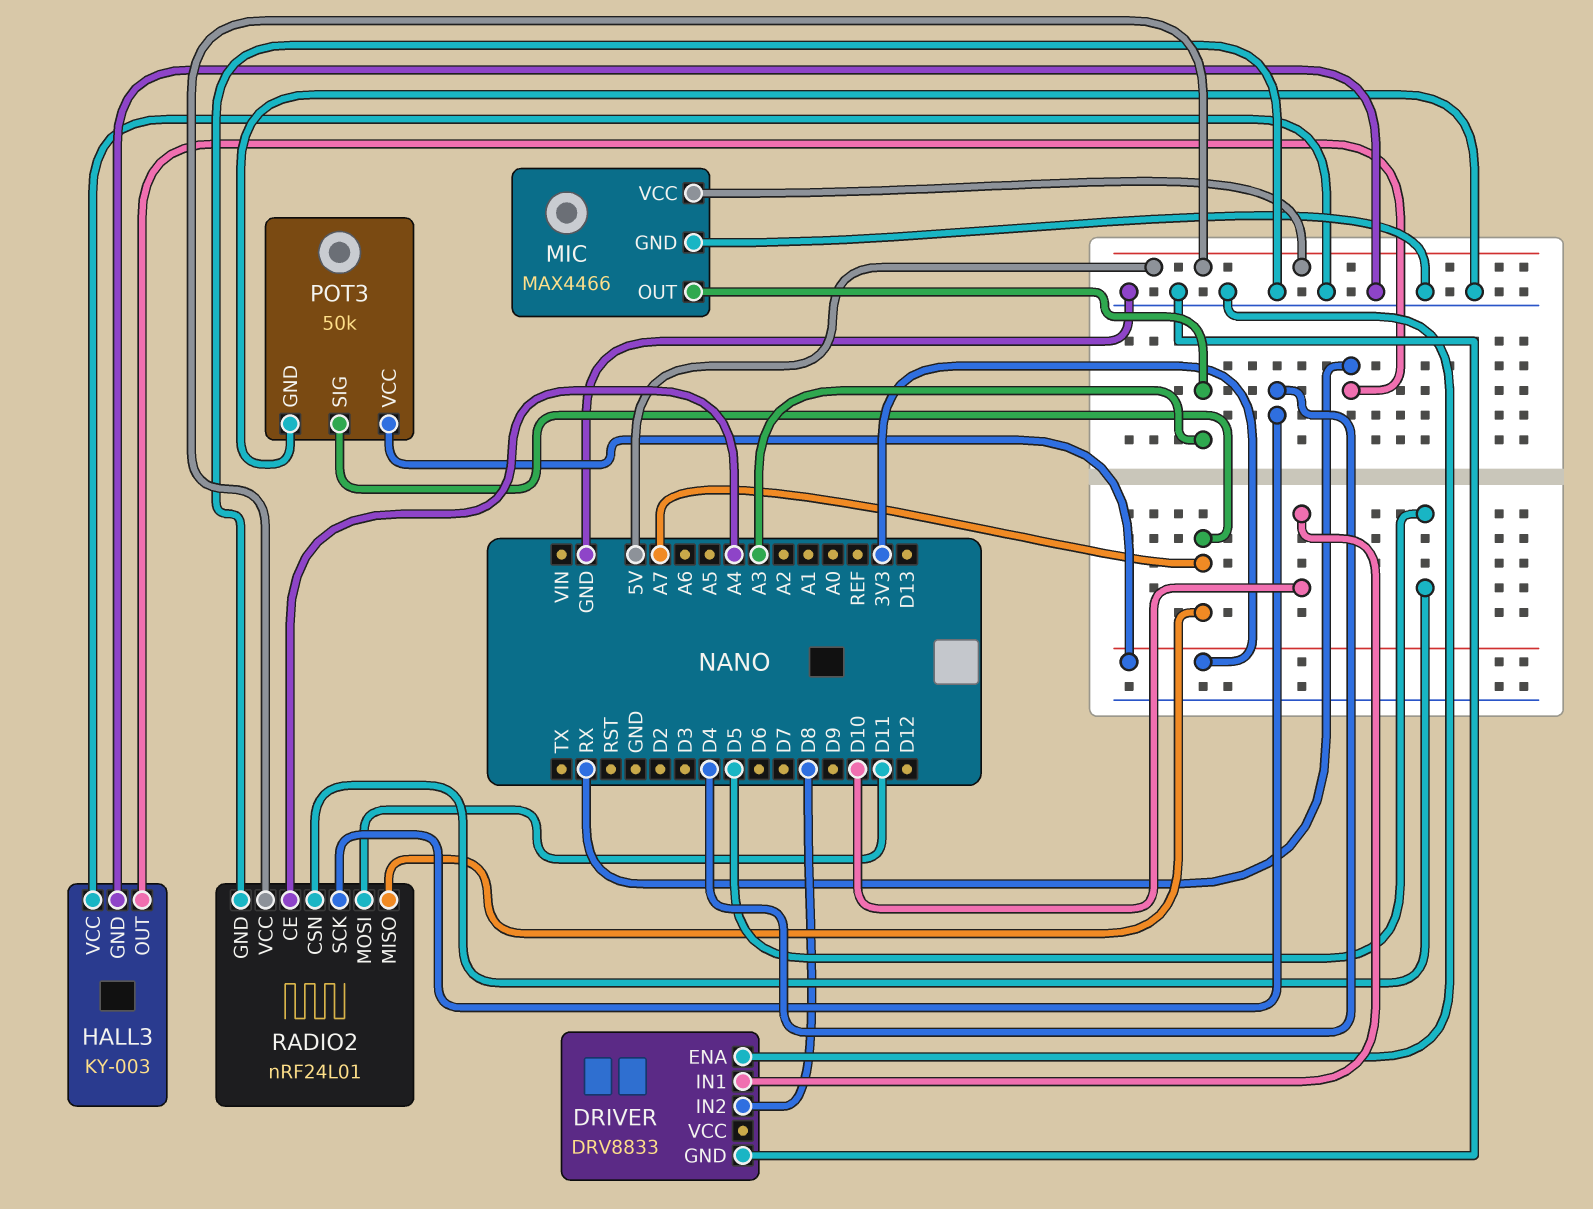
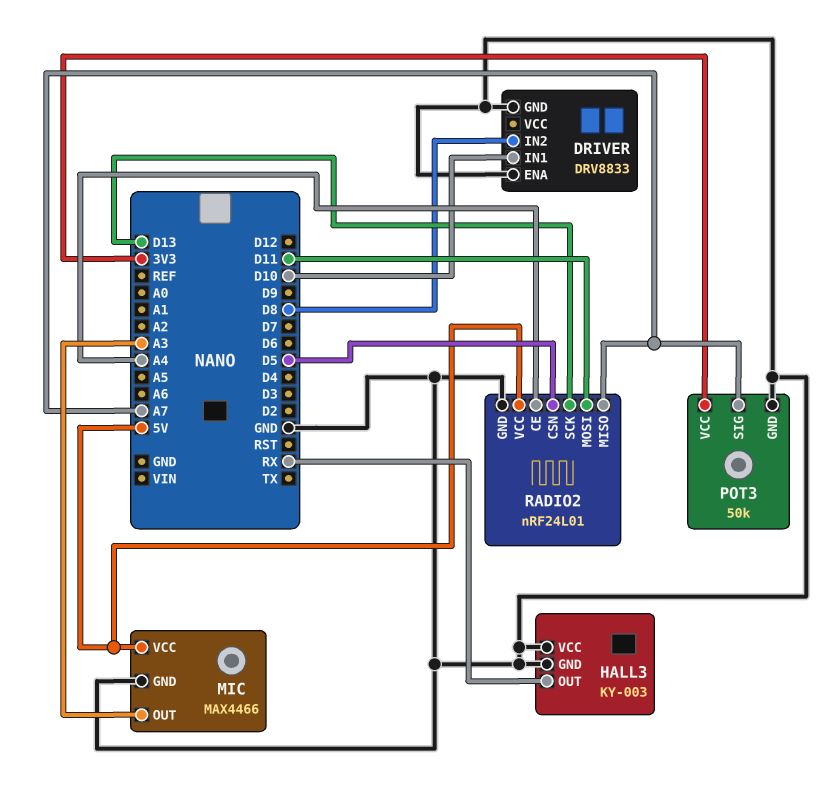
RADIO2 pin SCK: D4 -> D13

